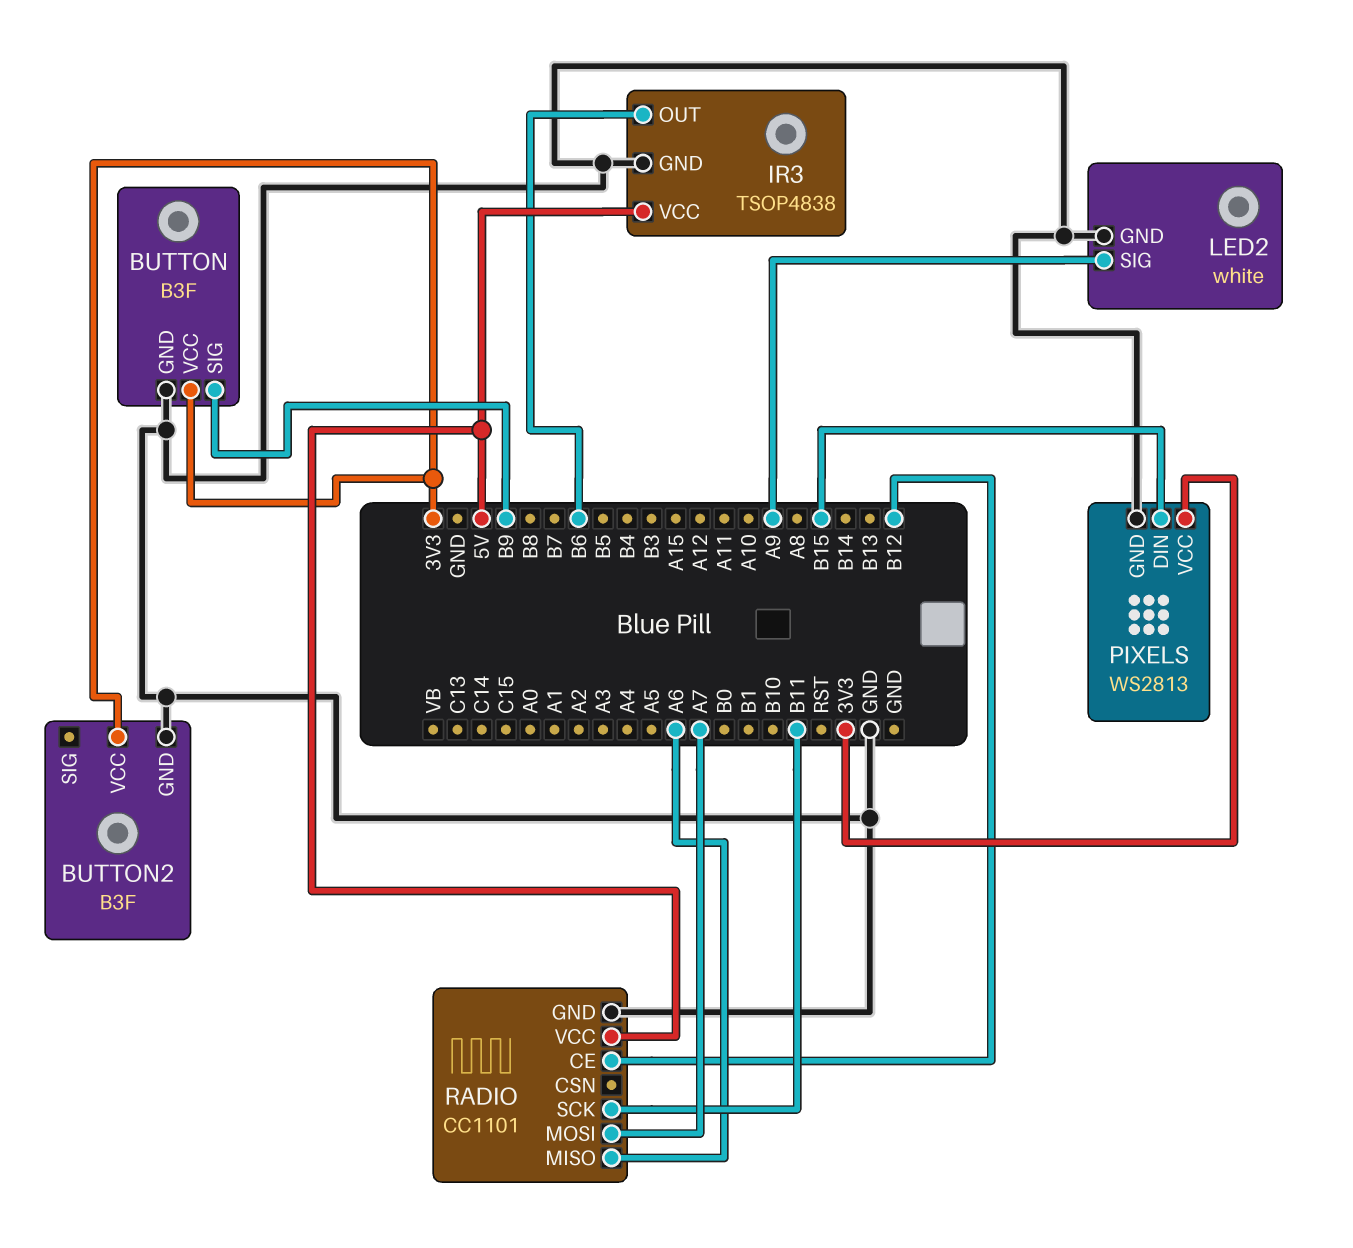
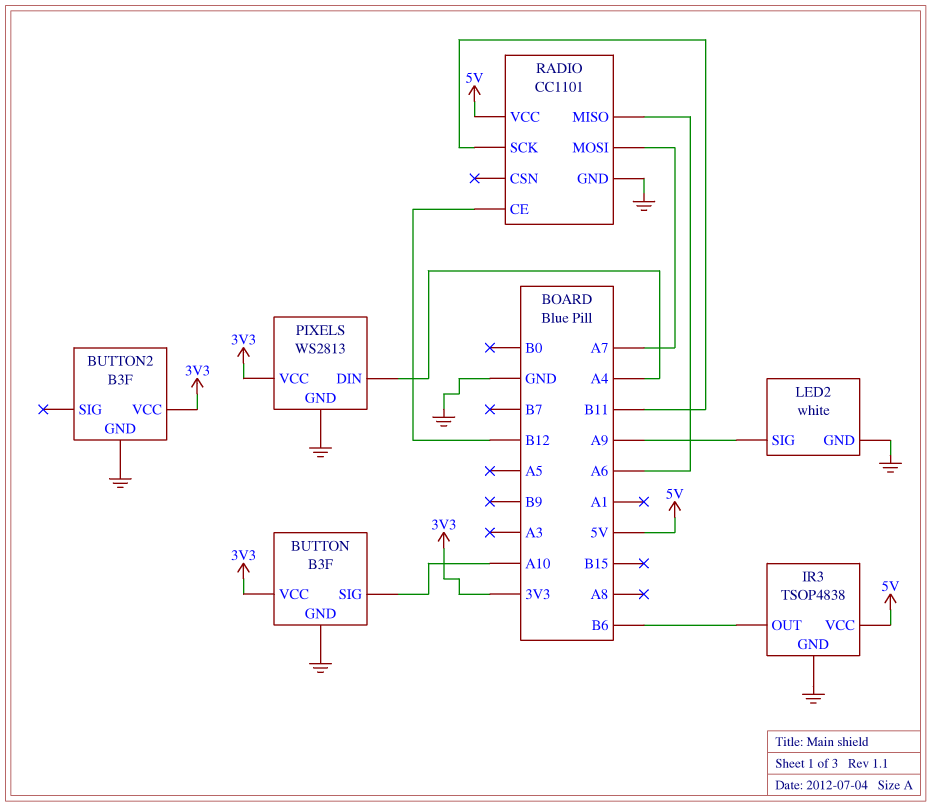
BUTTON pin SIG: B9 -> A10
PIXELS pin DIN: B15 -> A4

